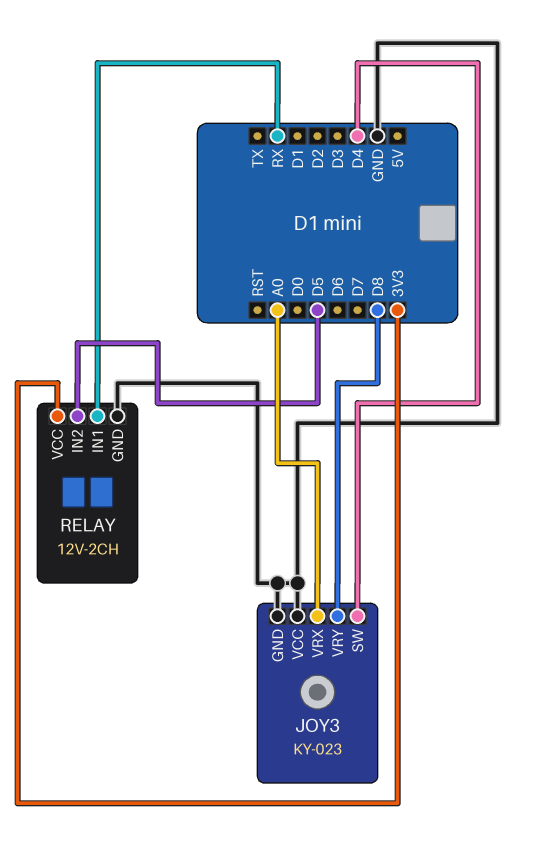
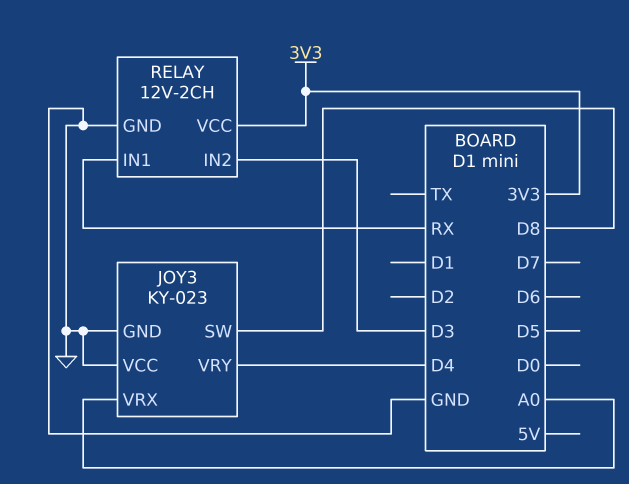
JOY3 pin SW: D4 -> D8
JOY3 pin VRY: D8 -> D4
RELAY pin IN2: D5 -> D3

